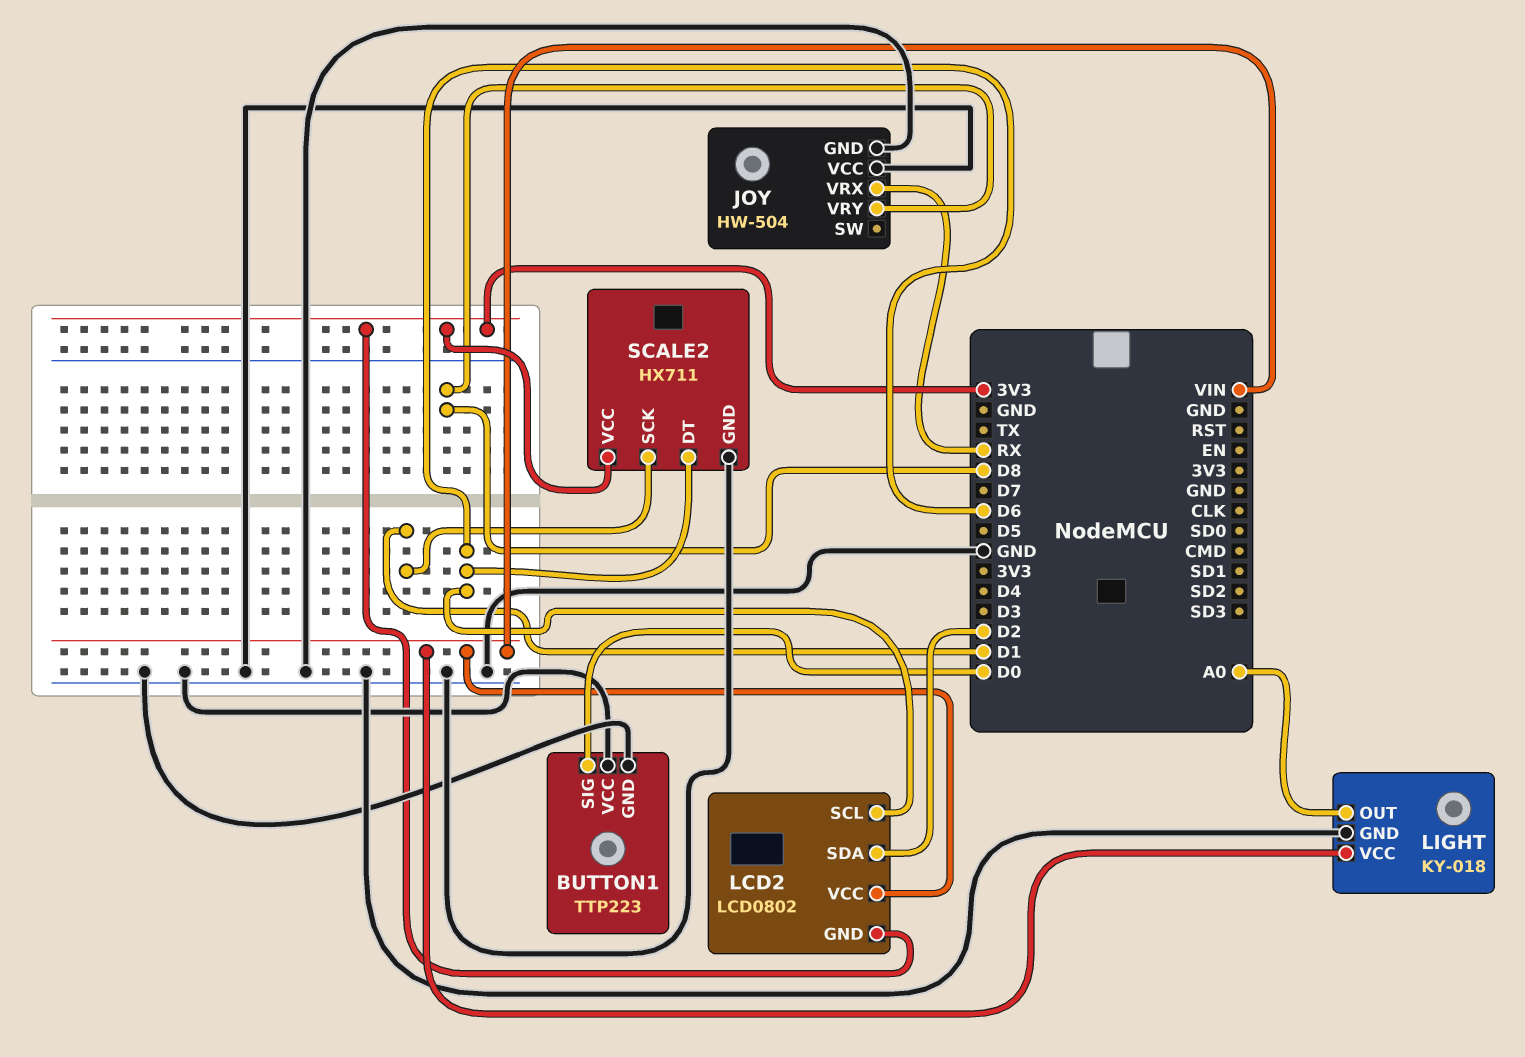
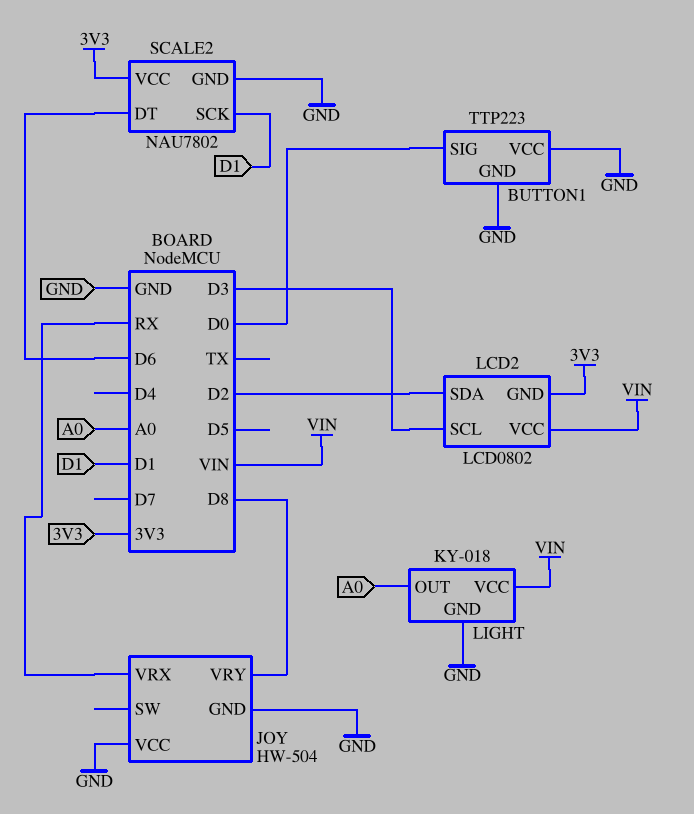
LCD2 pin SCL: D6 -> D3
SCALE2: HX711 -> NAU7802

